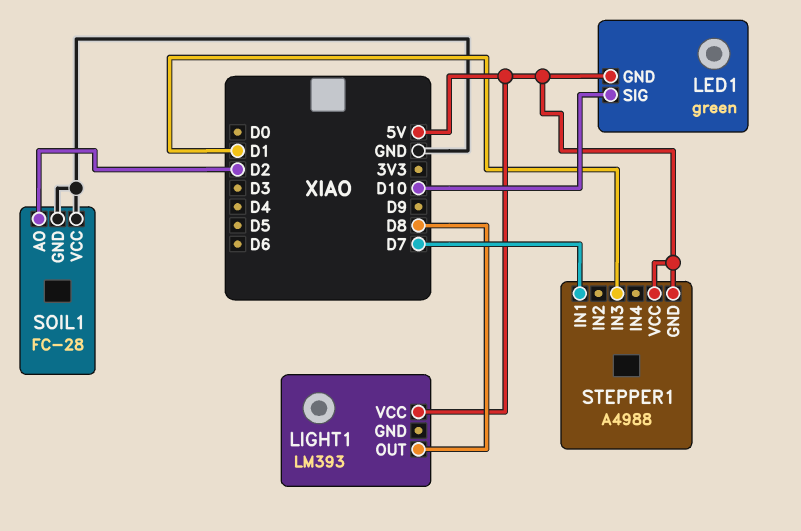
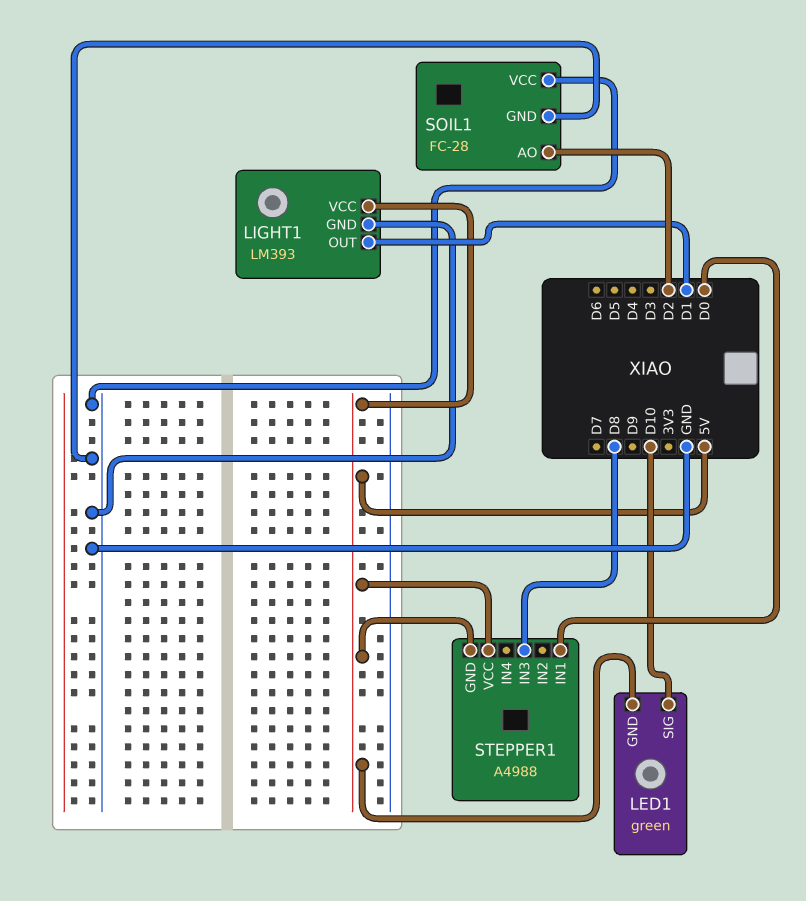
LIGHT1 pin GND: none -> GND
LIGHT1 pin OUT: D8 -> D1
STEPPER1 pin IN1: D7 -> D0
STEPPER1 pin IN3: D1 -> D8

